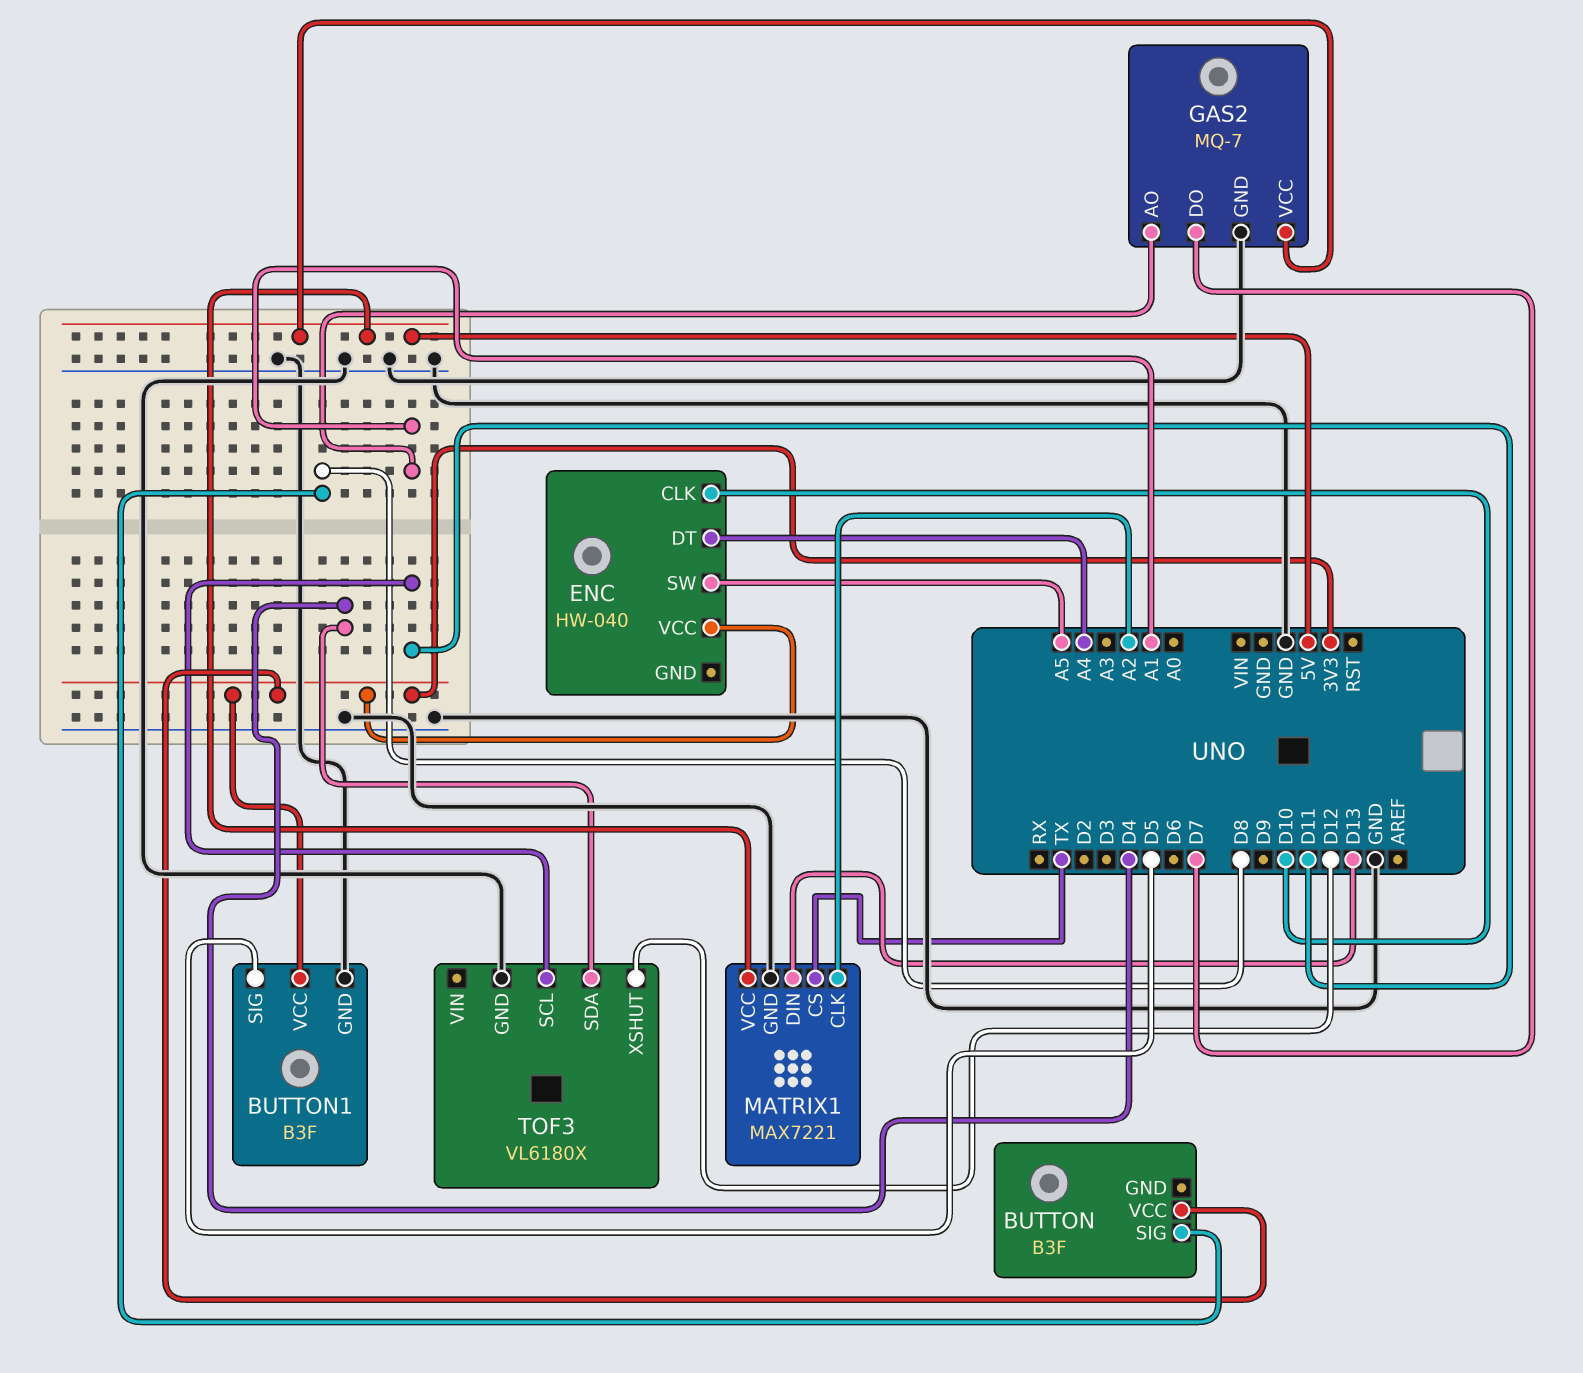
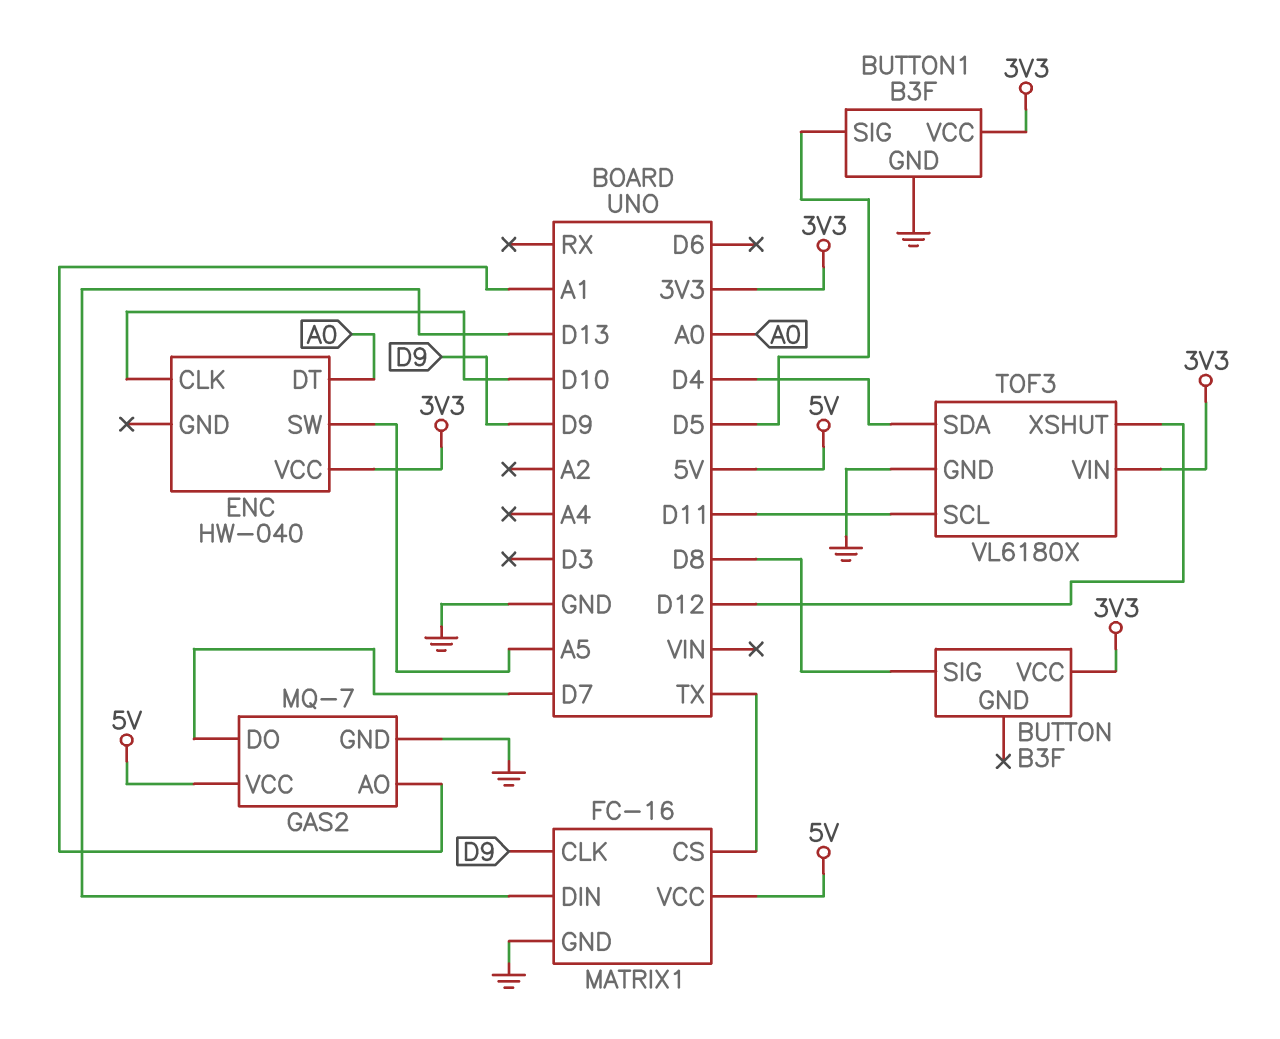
ENC pin DT: A4 -> A0
MATRIX1: MAX7221 -> FC-16
MATRIX1 pin CLK: A2 -> D9
TOF3 pin VIN: none -> 3V3

